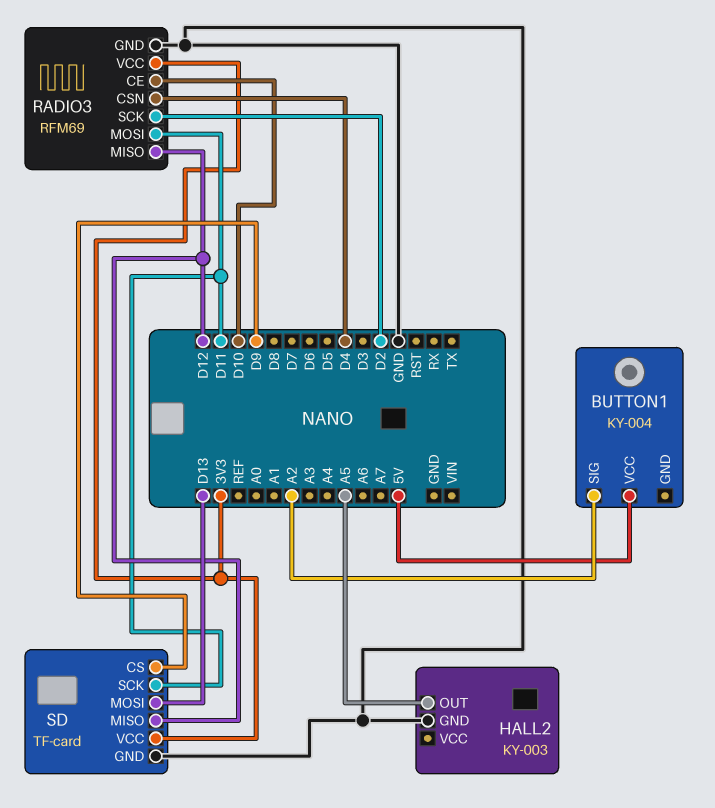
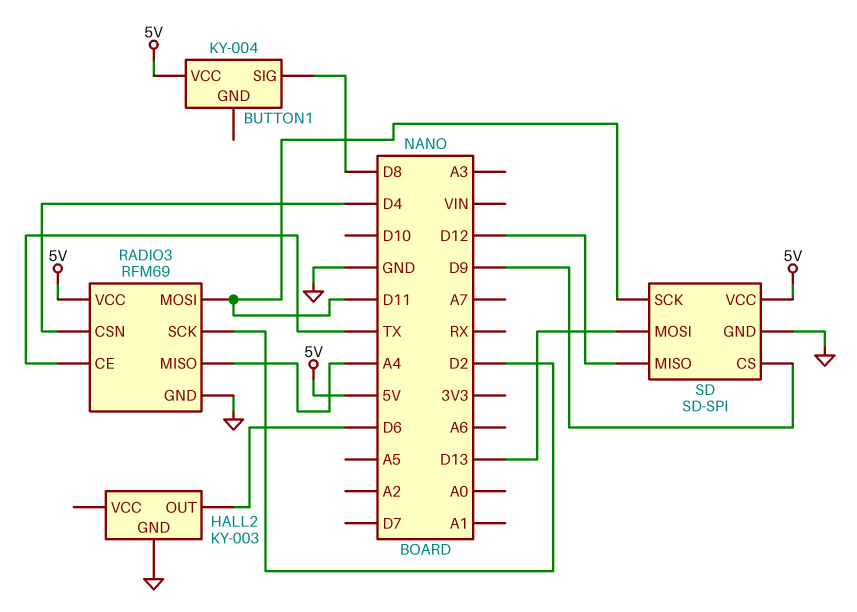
BUTTON1 pin SIG: A2 -> D8
HALL2 pin OUT: A5 -> D6
RADIO3 pin CE: D10 -> TX
RADIO3 pin MISO: D12 -> A4
RADIO3 pin VCC: 3V3 -> 5V
SD: TF-card -> SD-SPI
SD pin VCC: 3V3 -> 5V

